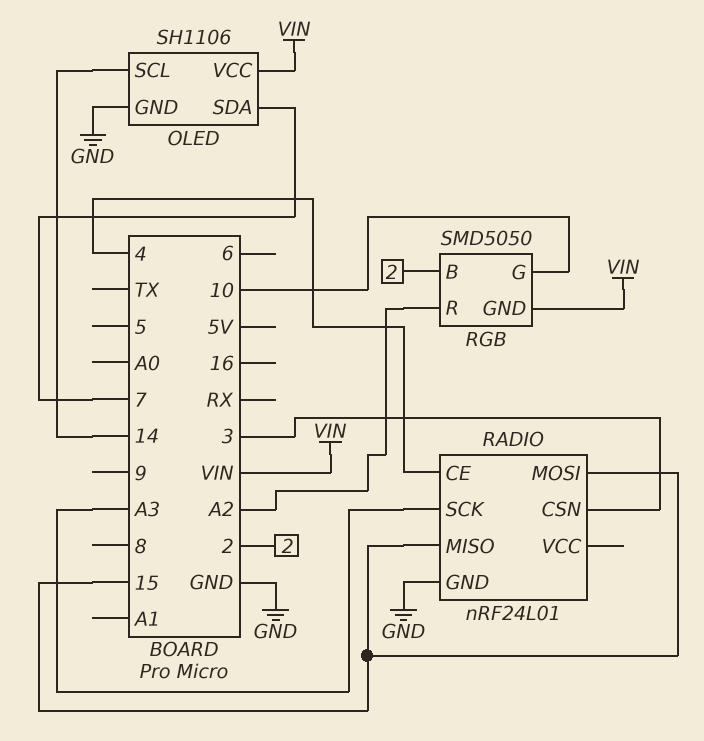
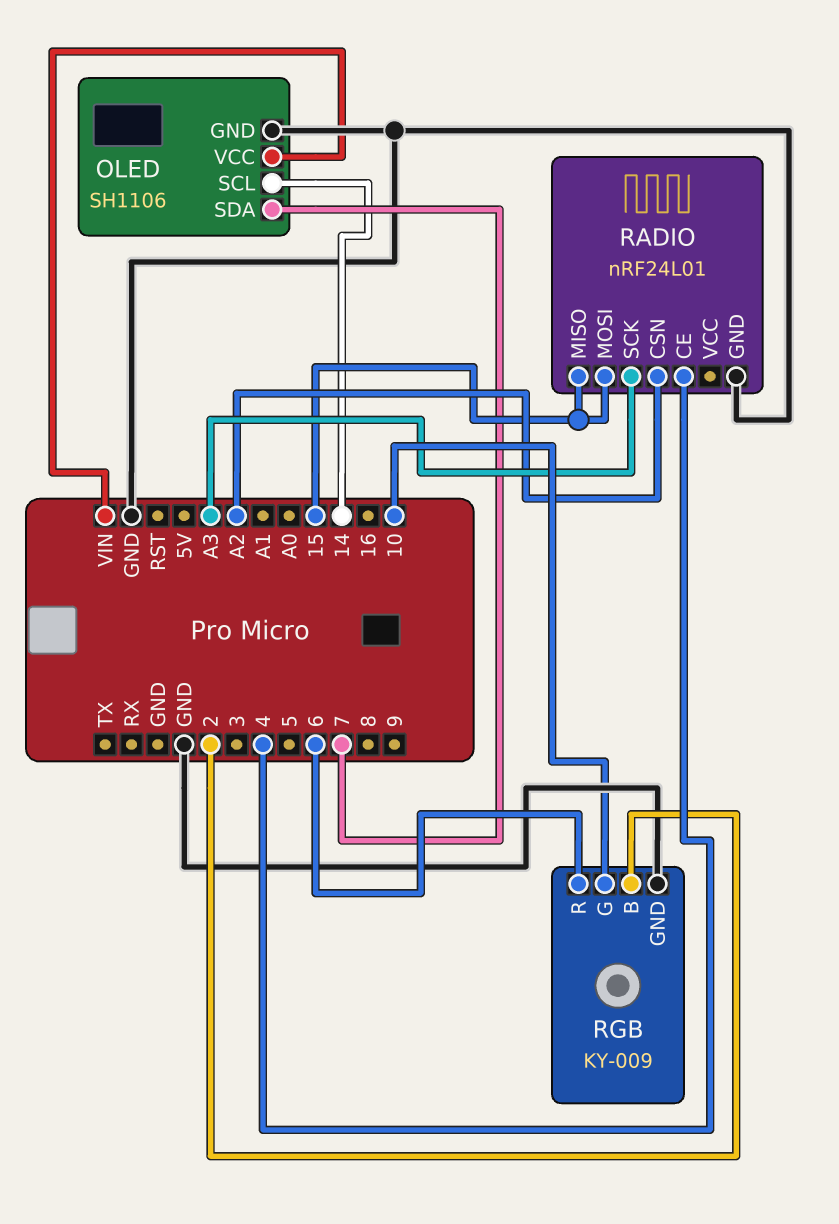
RADIO pin CSN: 3 -> A2
RGB: SMD5050 -> KY-009
RGB pin GND: VIN -> GND
RGB pin R: A2 -> 6

